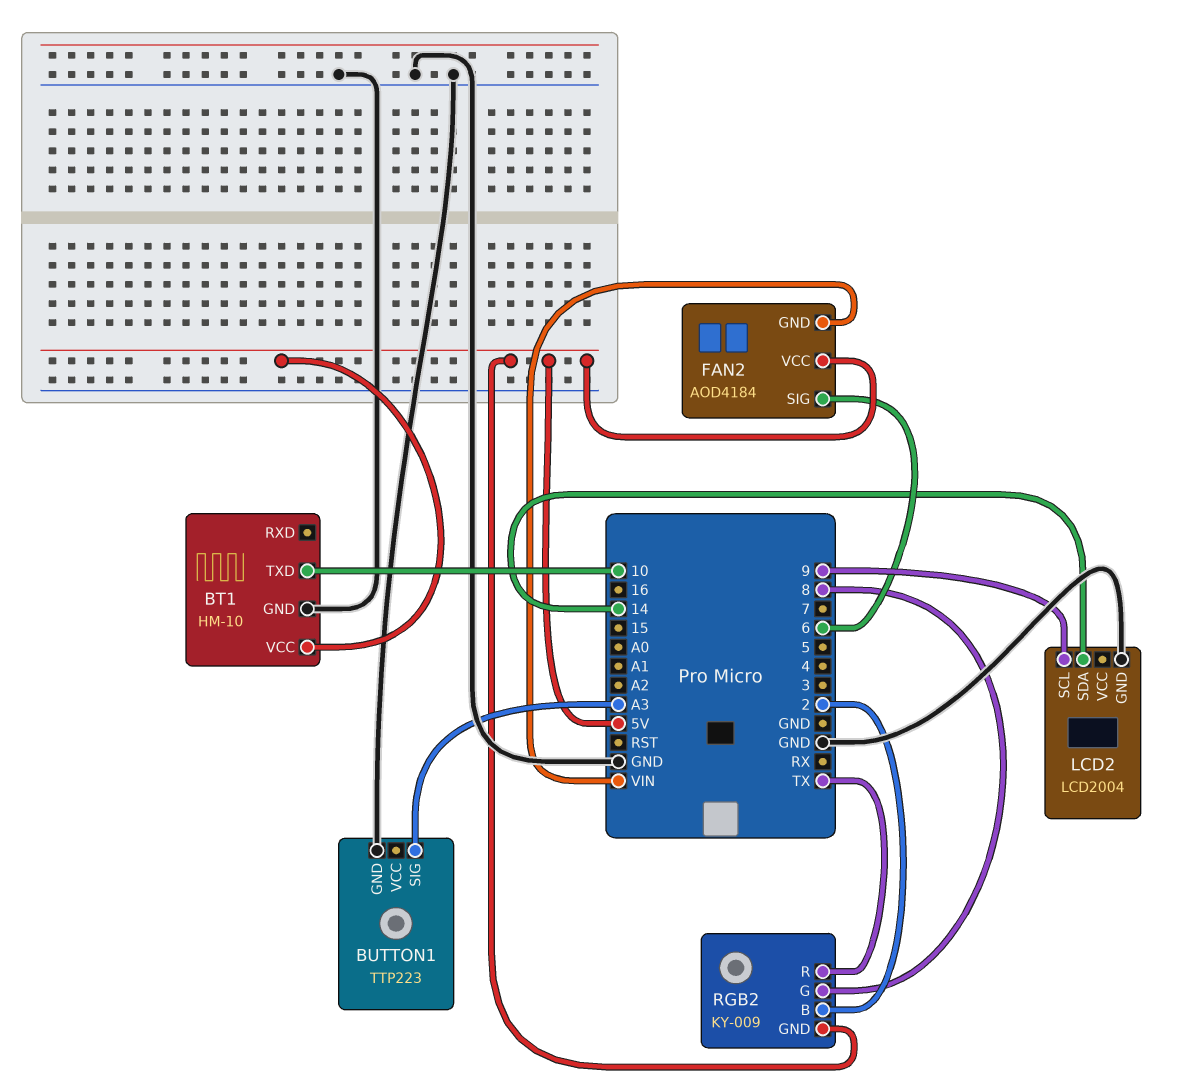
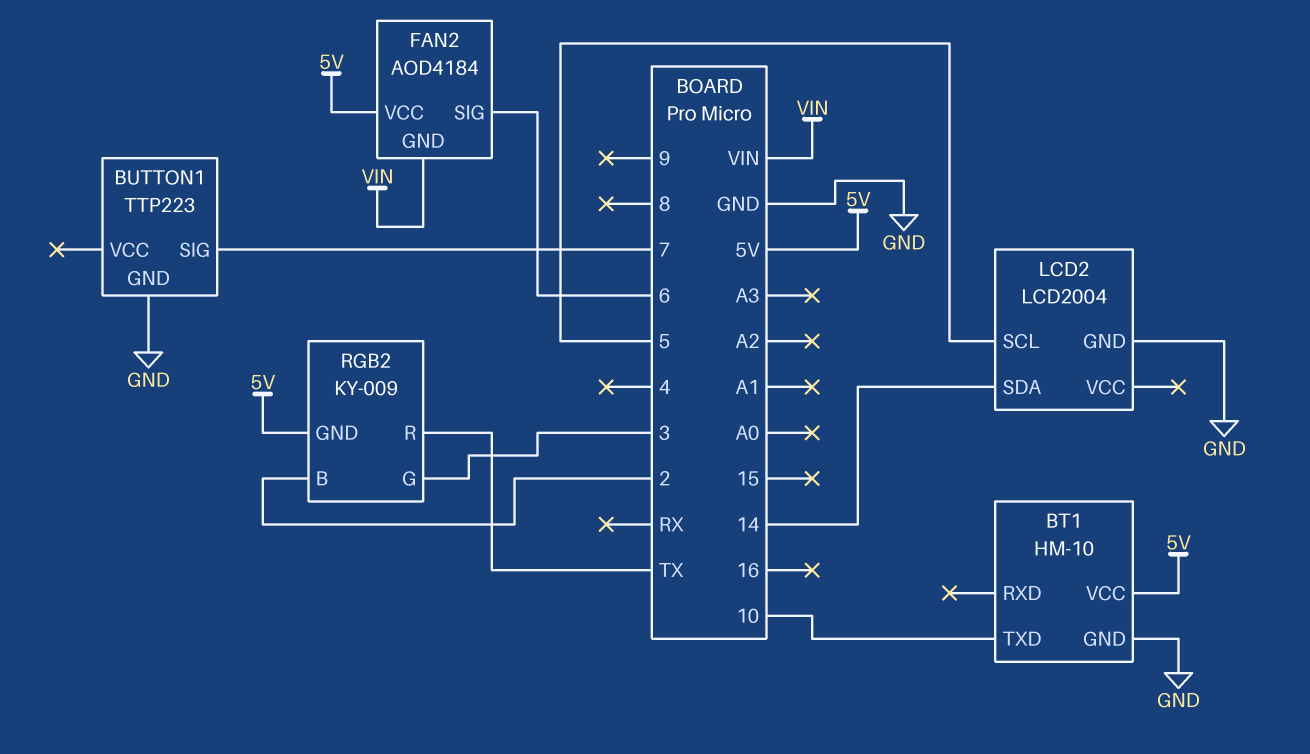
BUTTON1 pin SIG: A3 -> 7
LCD2 pin SCL: 9 -> 5
RGB2 pin G: 8 -> 3

